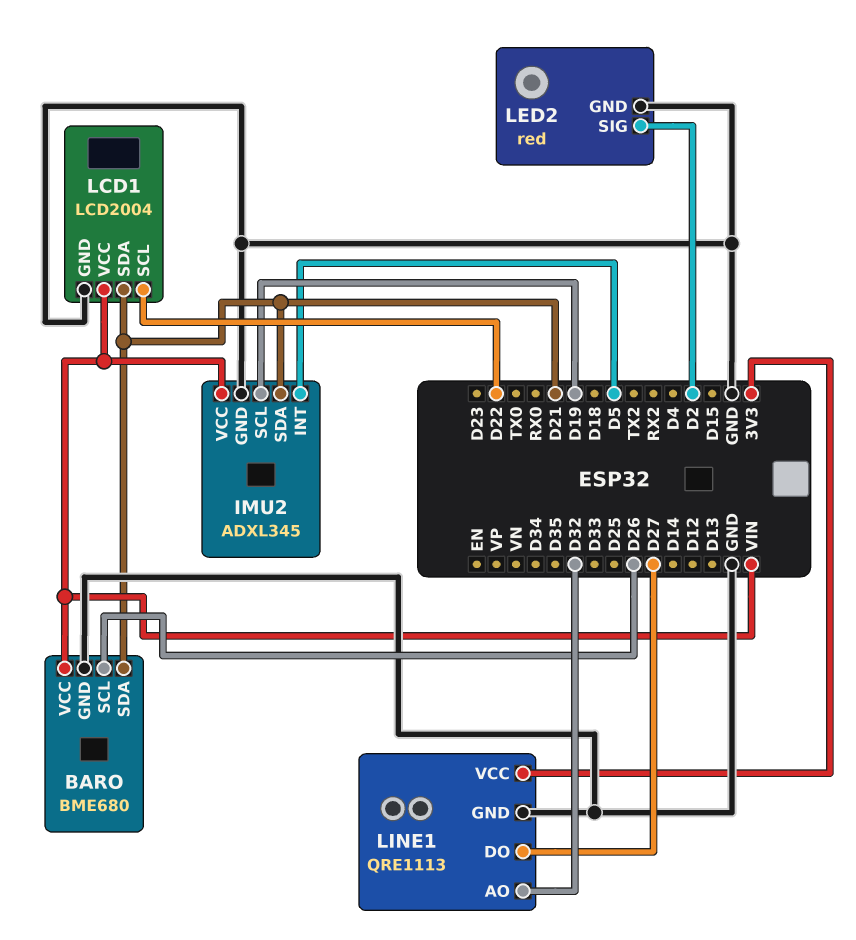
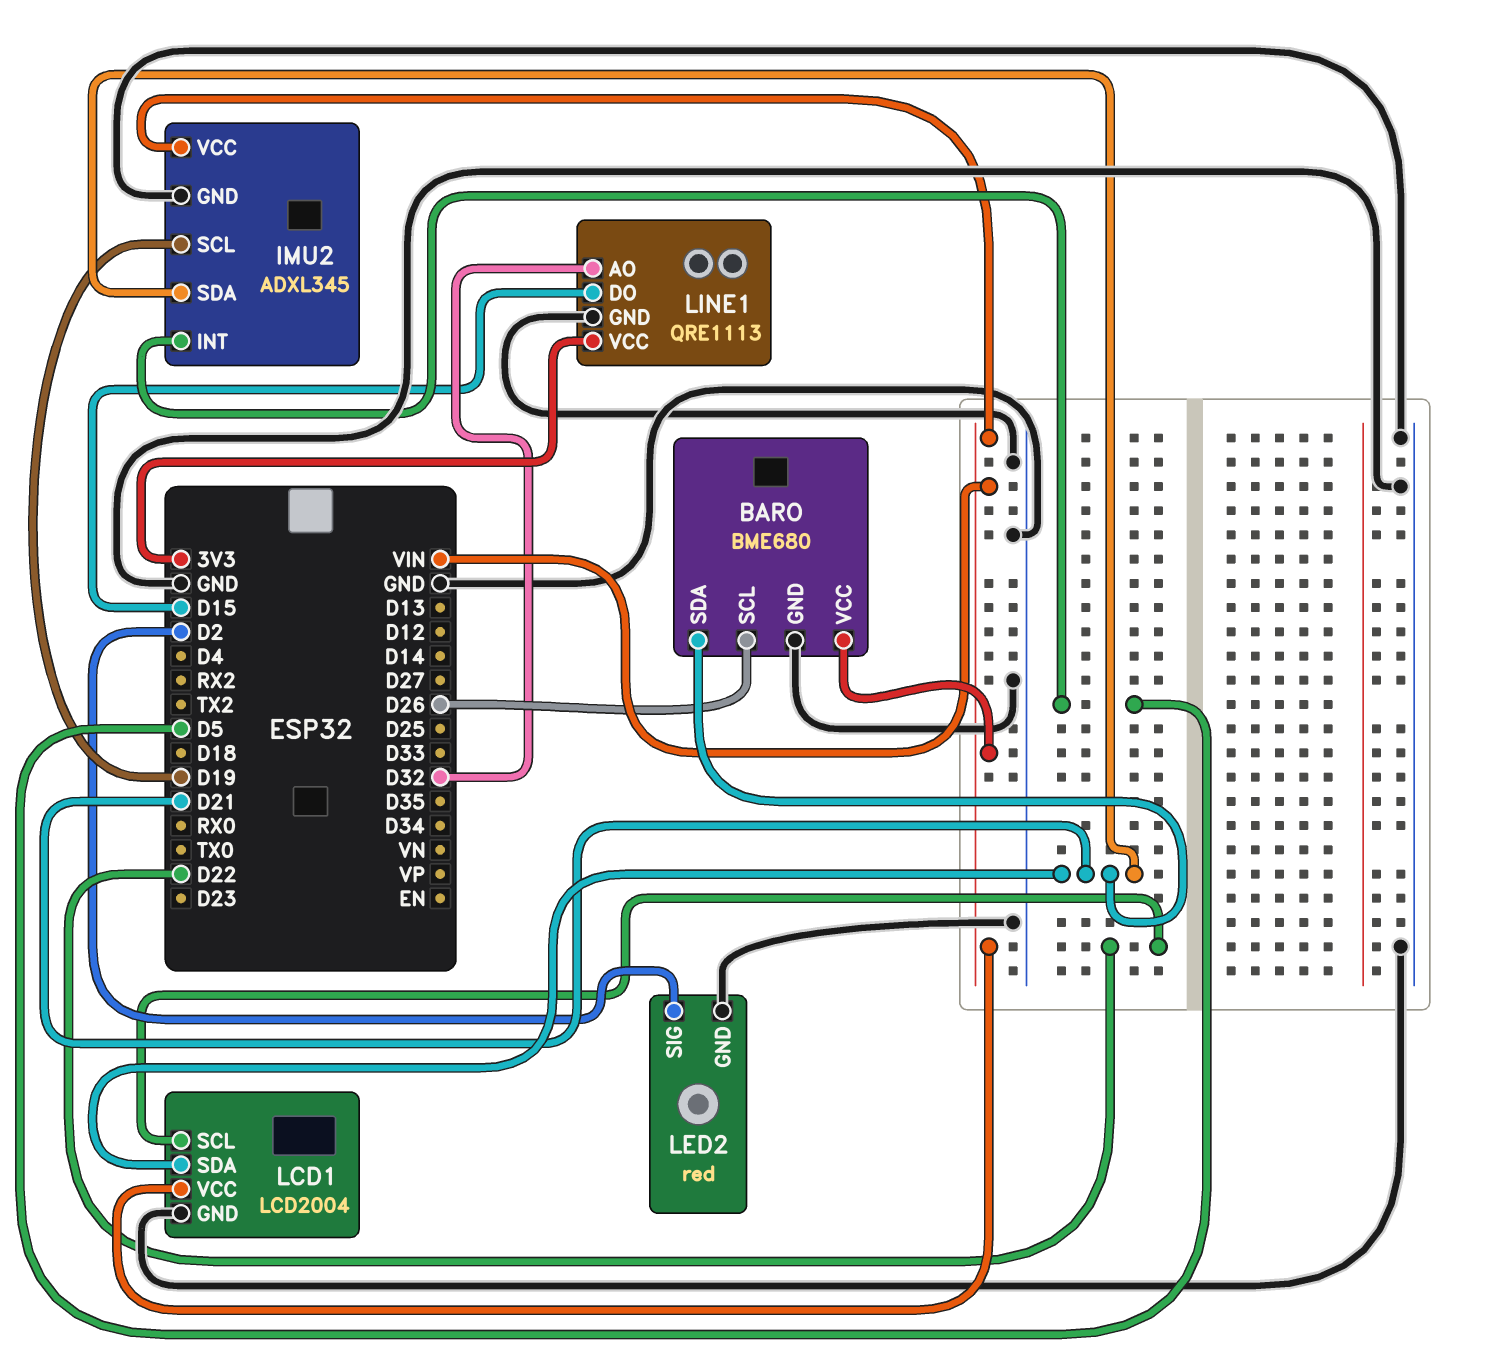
LINE1 pin DO: D27 -> D15

